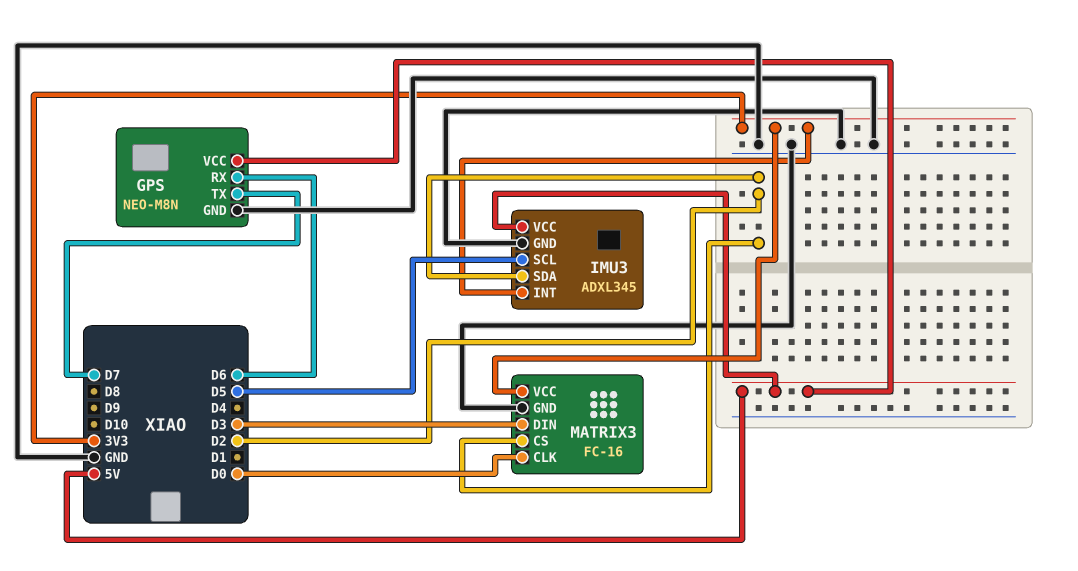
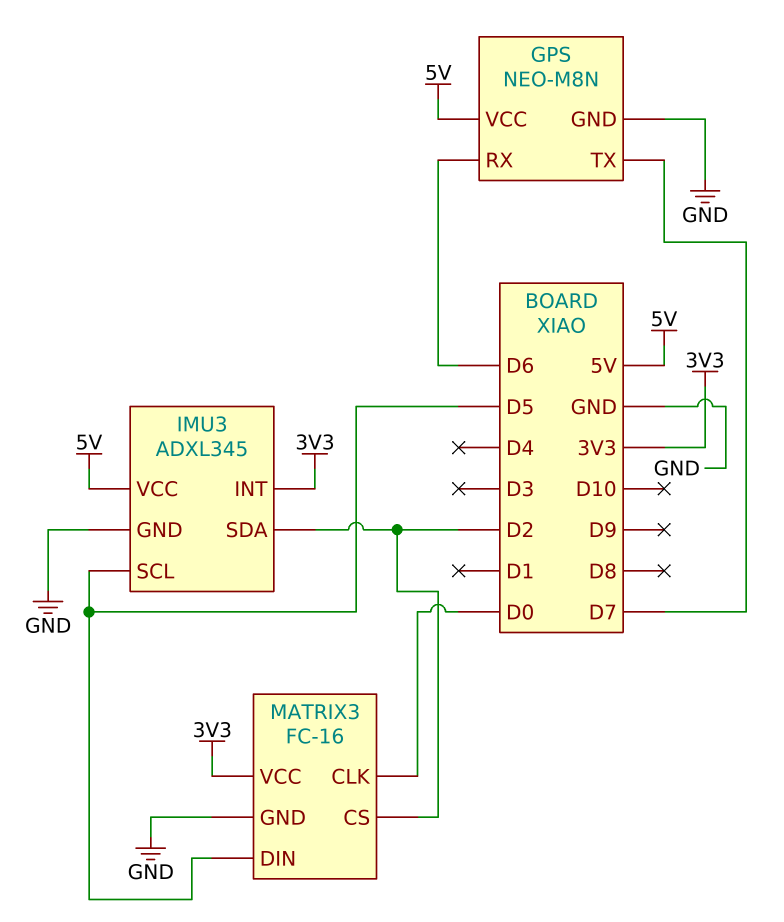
MATRIX3 pin DIN: D3 -> D5

